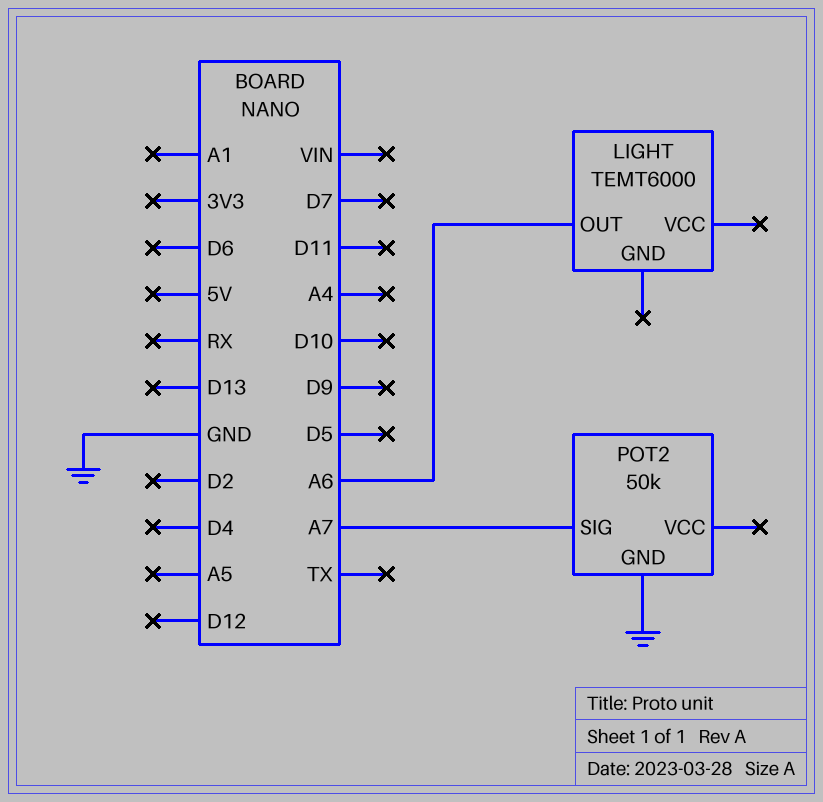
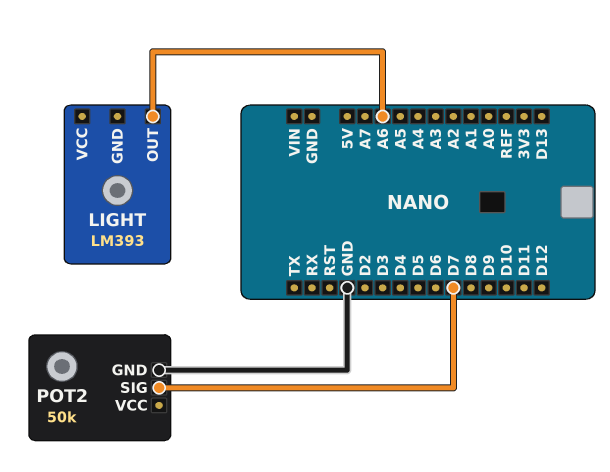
LIGHT: TEMT6000 -> LM393
POT2 pin SIG: A7 -> D7

